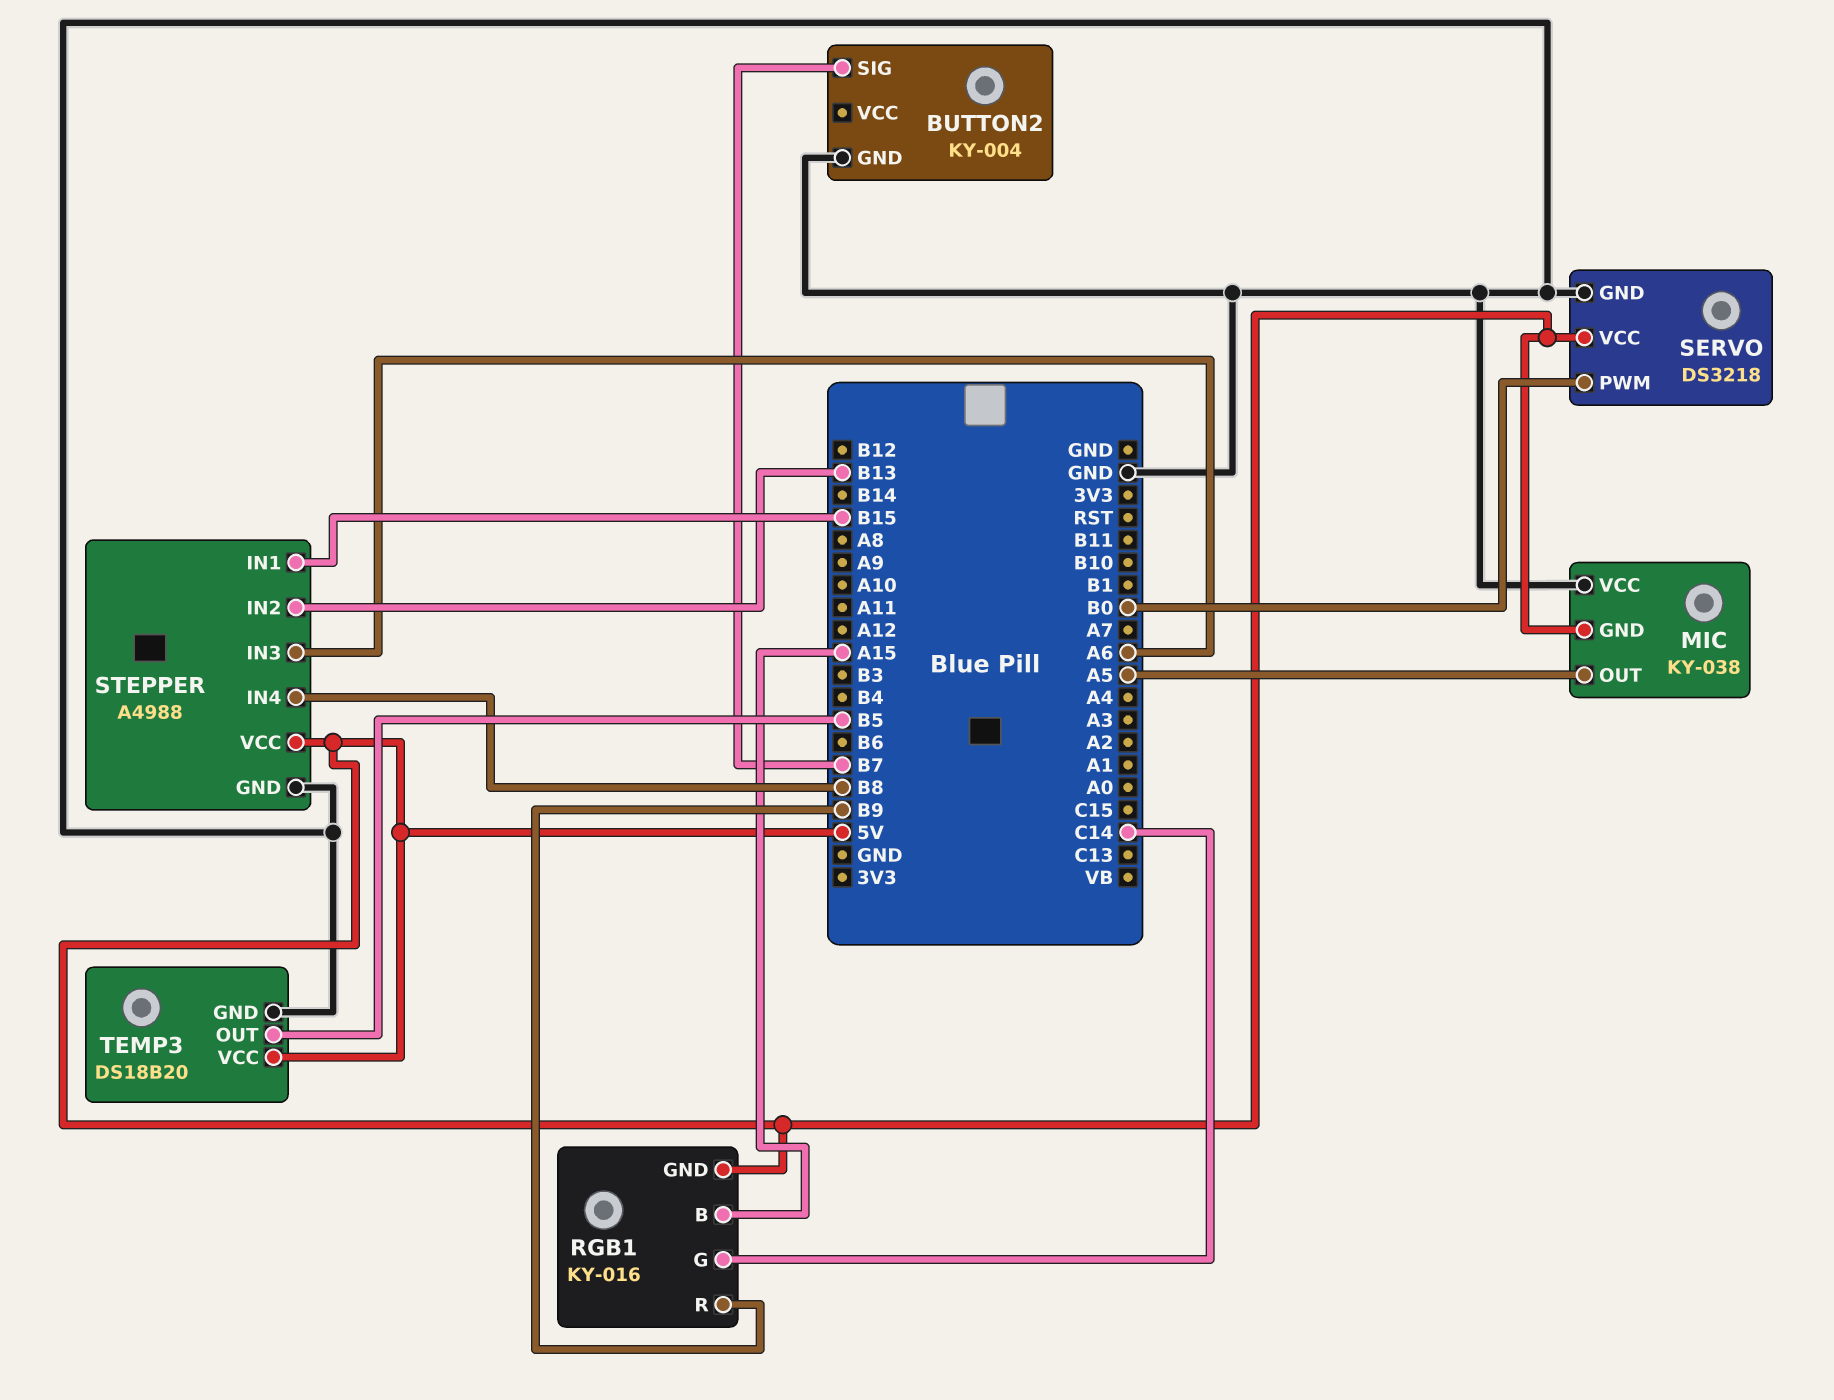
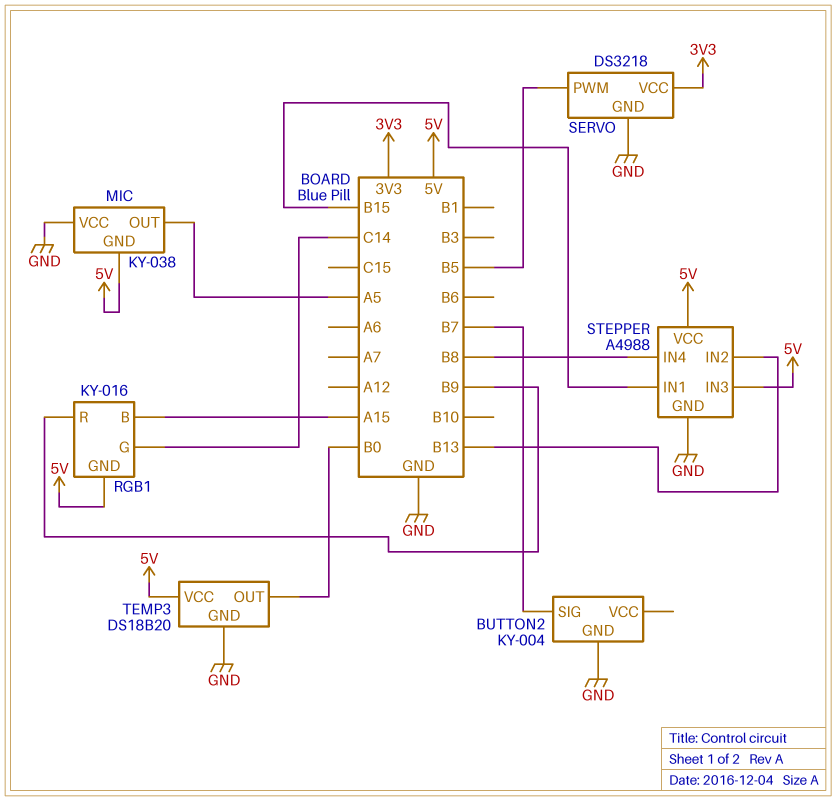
SERVO pin PWM: B0 -> B5
SERVO pin VCC: 5V -> 3V3
STEPPER pin IN3: A6 -> 5V
TEMP3 pin OUT: B5 -> B0

